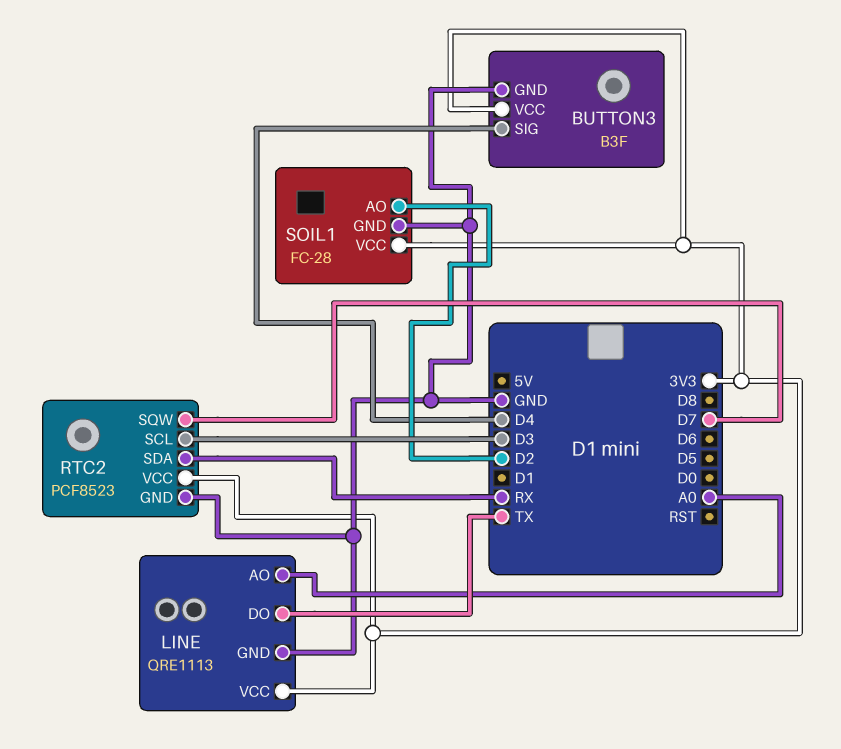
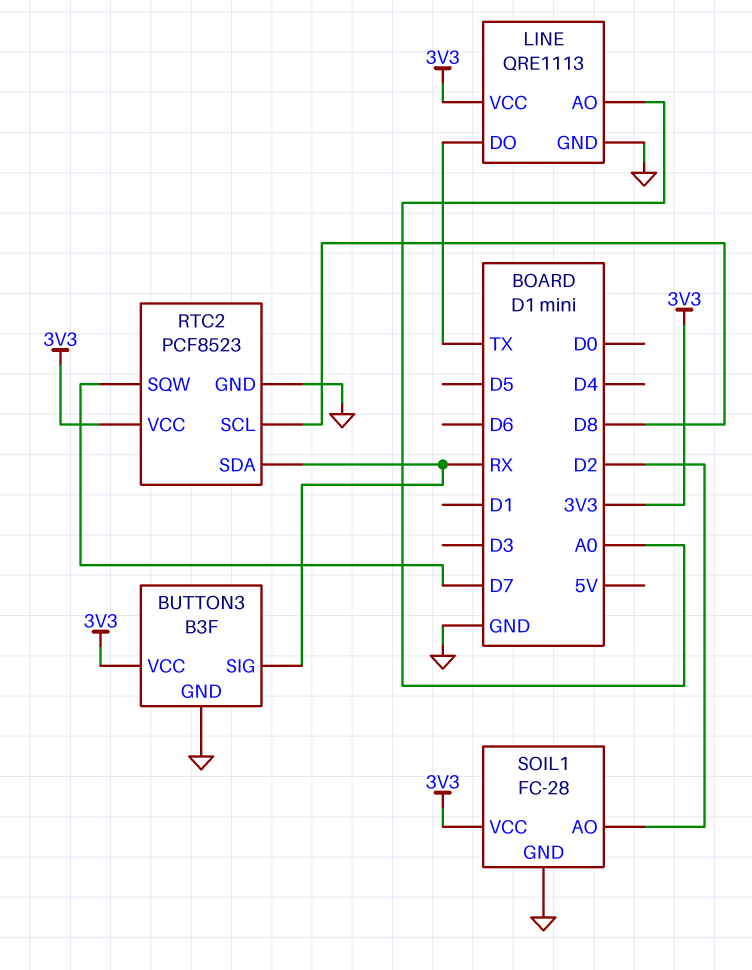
BUTTON3 pin SIG: D4 -> RX
RTC2 pin SCL: D3 -> D8

